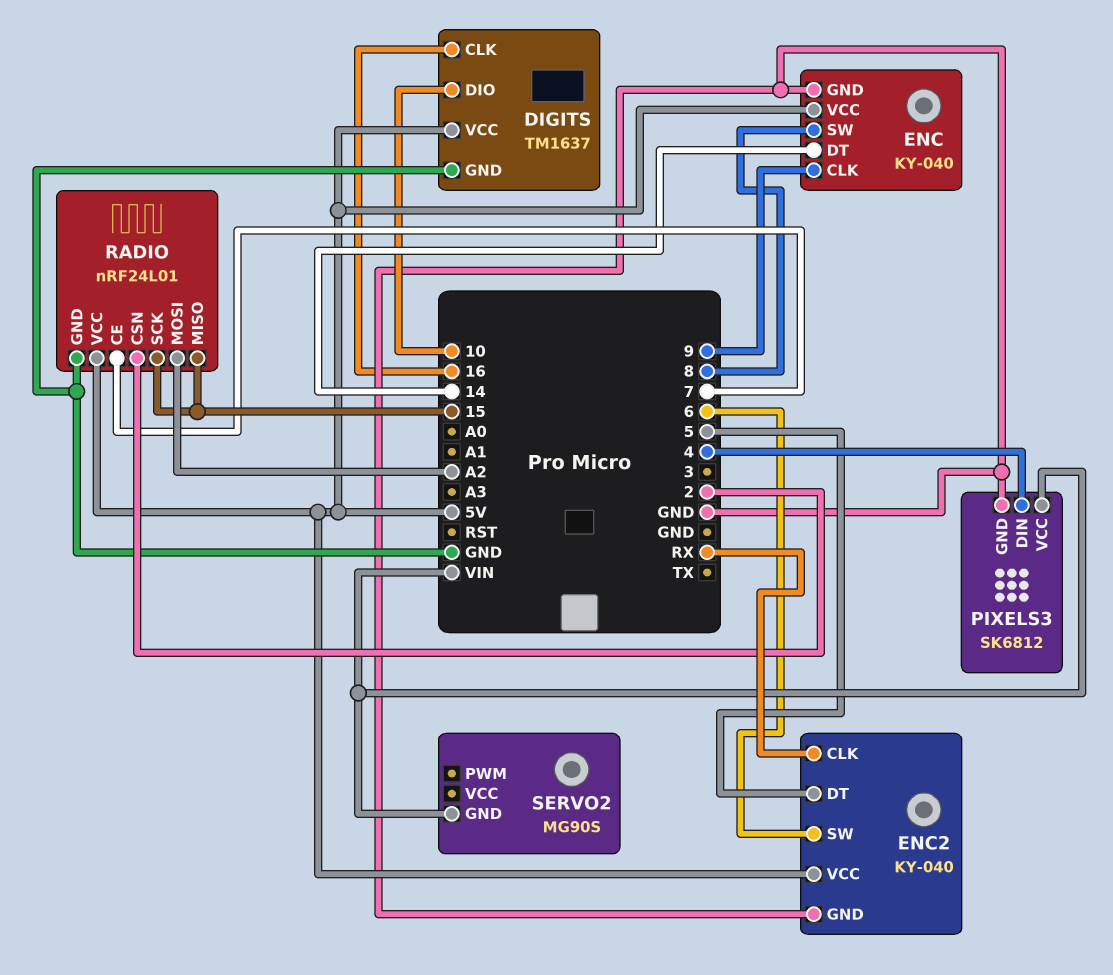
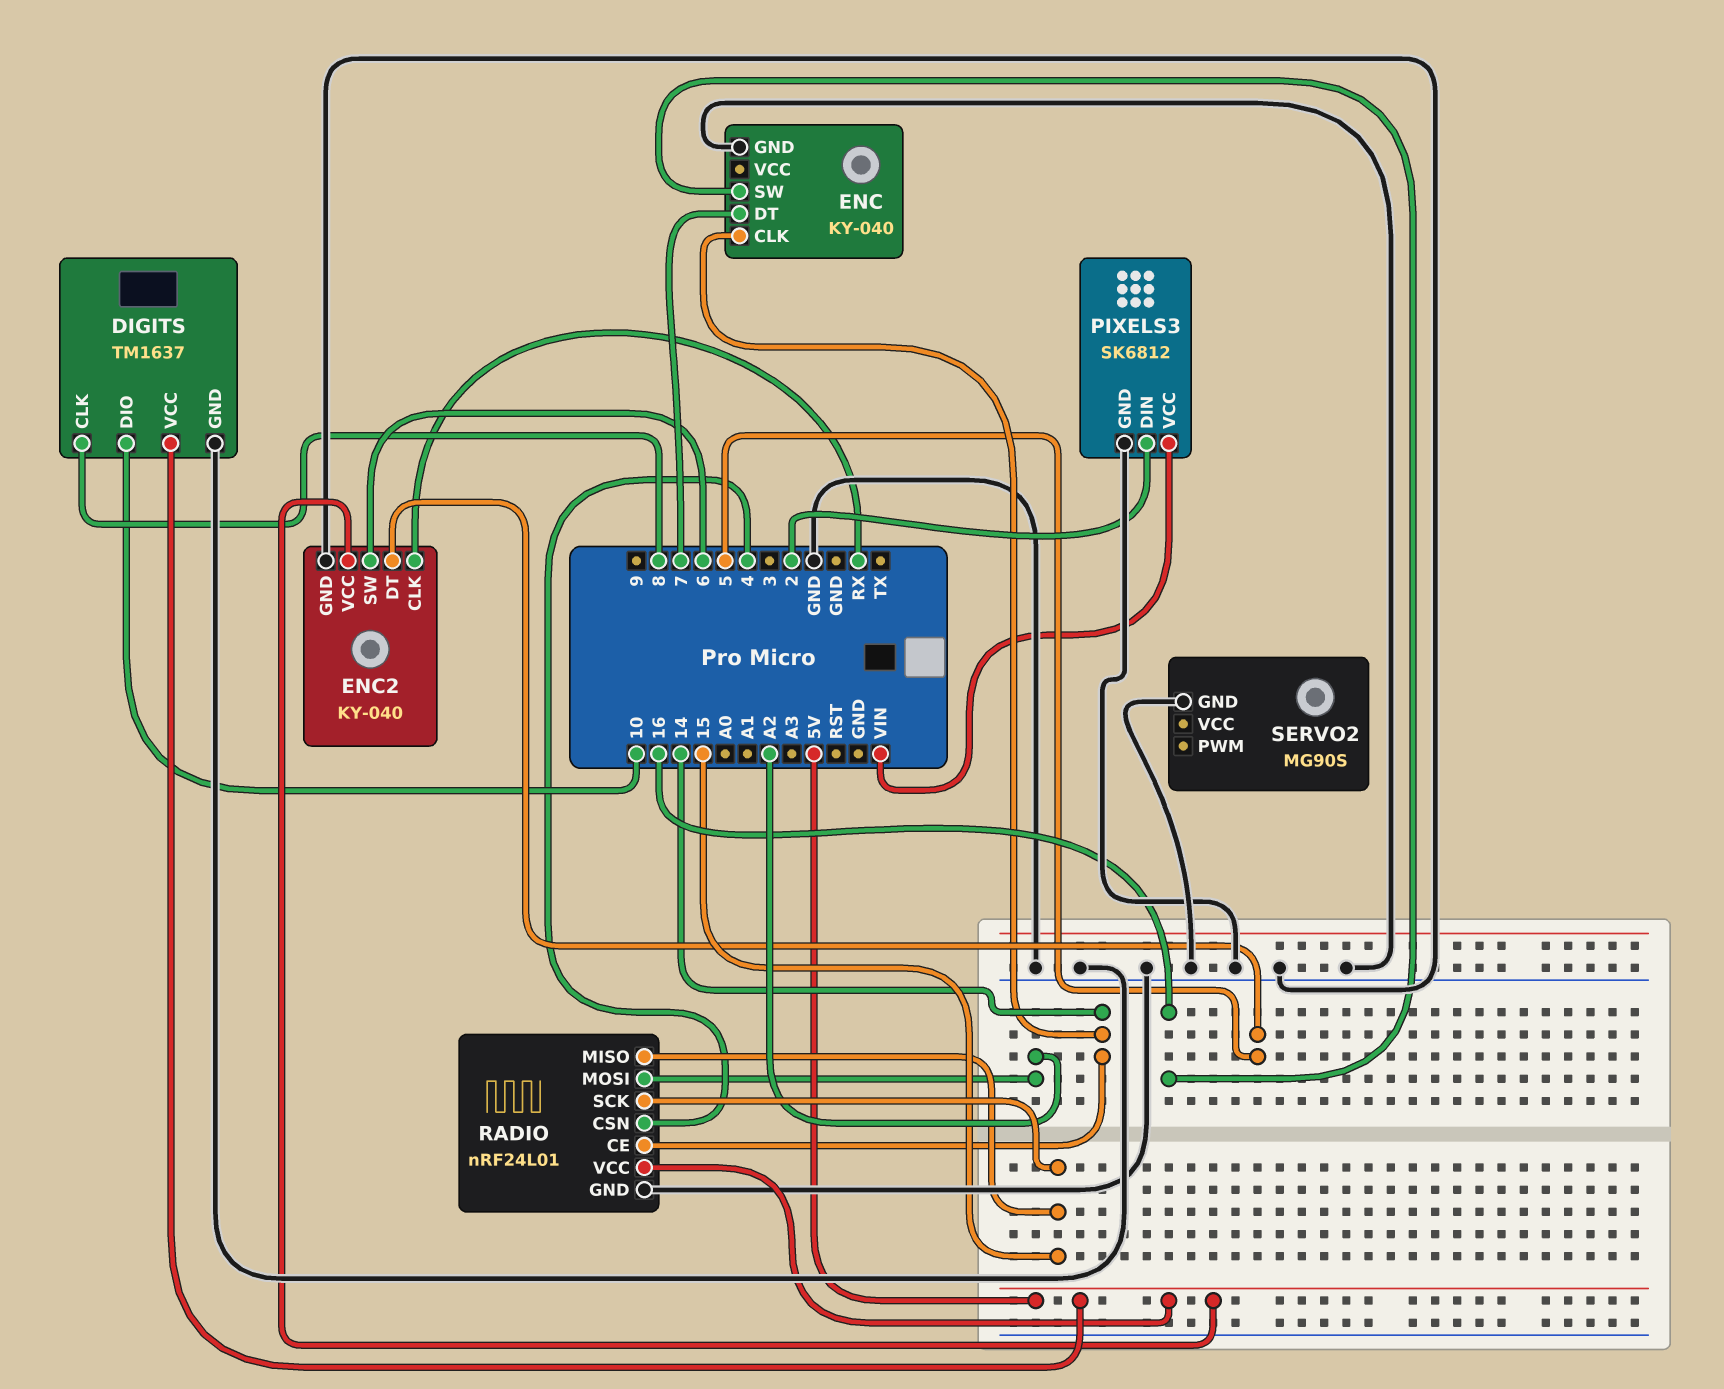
DIGITS pin CLK: 16 -> 8
ENC pin CLK: 9 -> 14
ENC pin DT: 14 -> 7
ENC pin SW: 8 -> 16
ENC pin VCC: 5V -> none
PIXELS3 pin DIN: 4 -> 2
RADIO pin CE: 7 -> 14
RADIO pin CSN: 2 -> 4
SERVO2 pin GND: VIN -> GND

